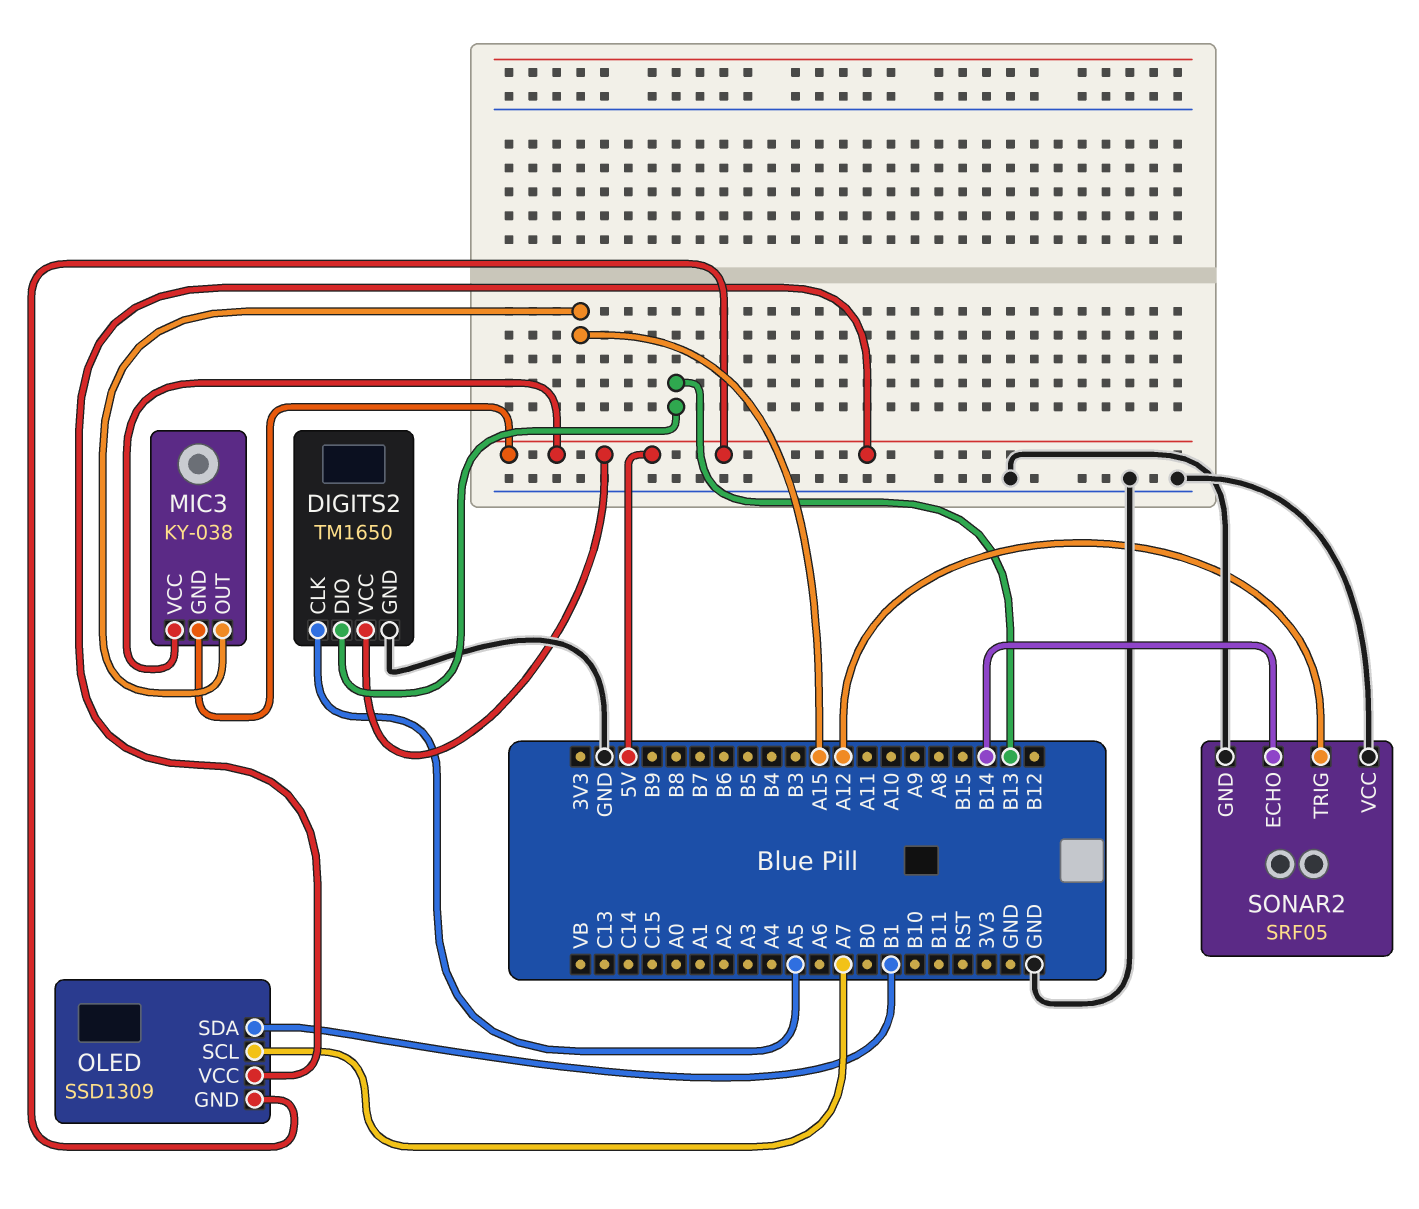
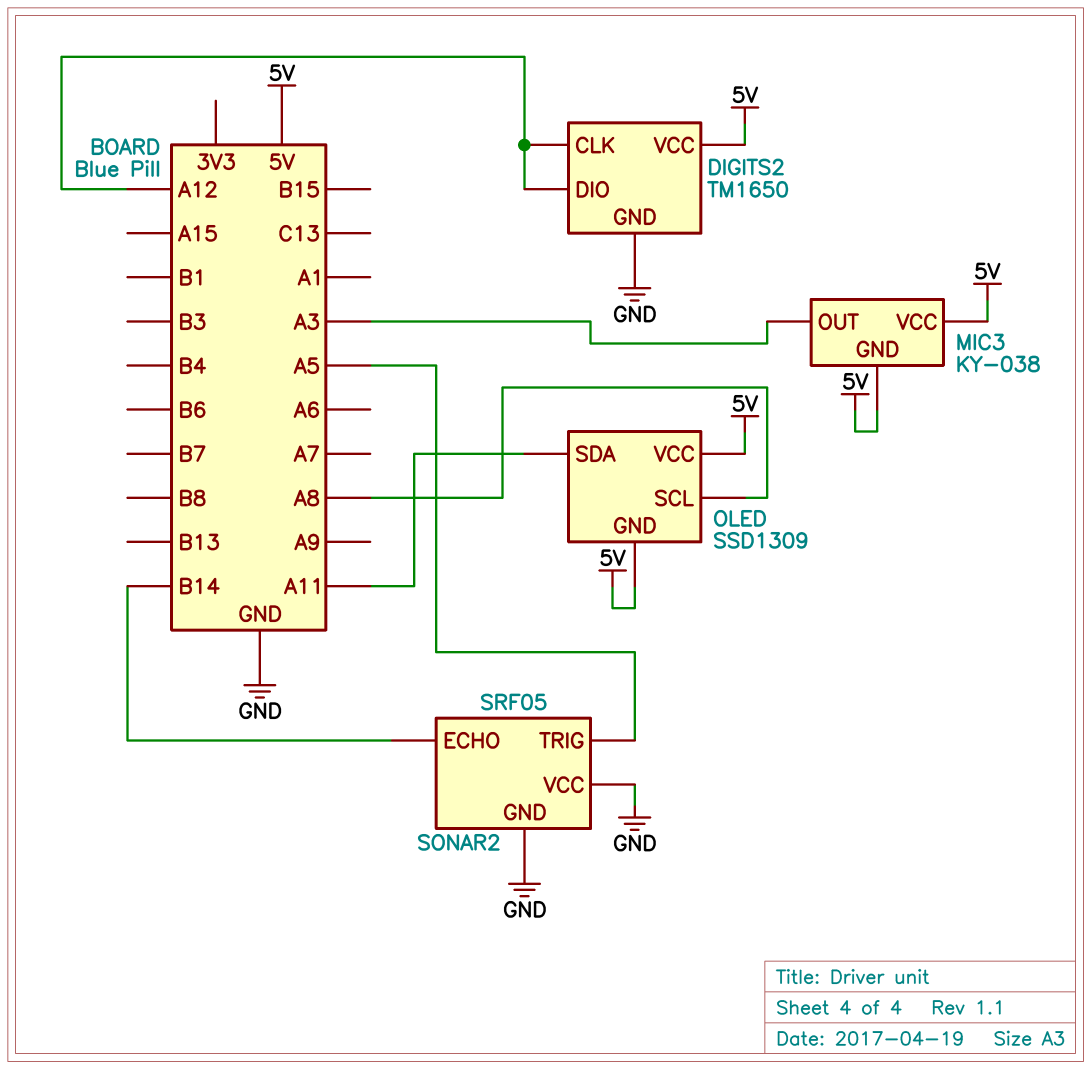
DIGITS2 pin CLK: A5 -> A12
DIGITS2 pin DIO: B13 -> A12
MIC3 pin OUT: A15 -> A3
OLED pin SCL: A7 -> A8
OLED pin SDA: B1 -> A11
SONAR2 pin TRIG: A12 -> A5

